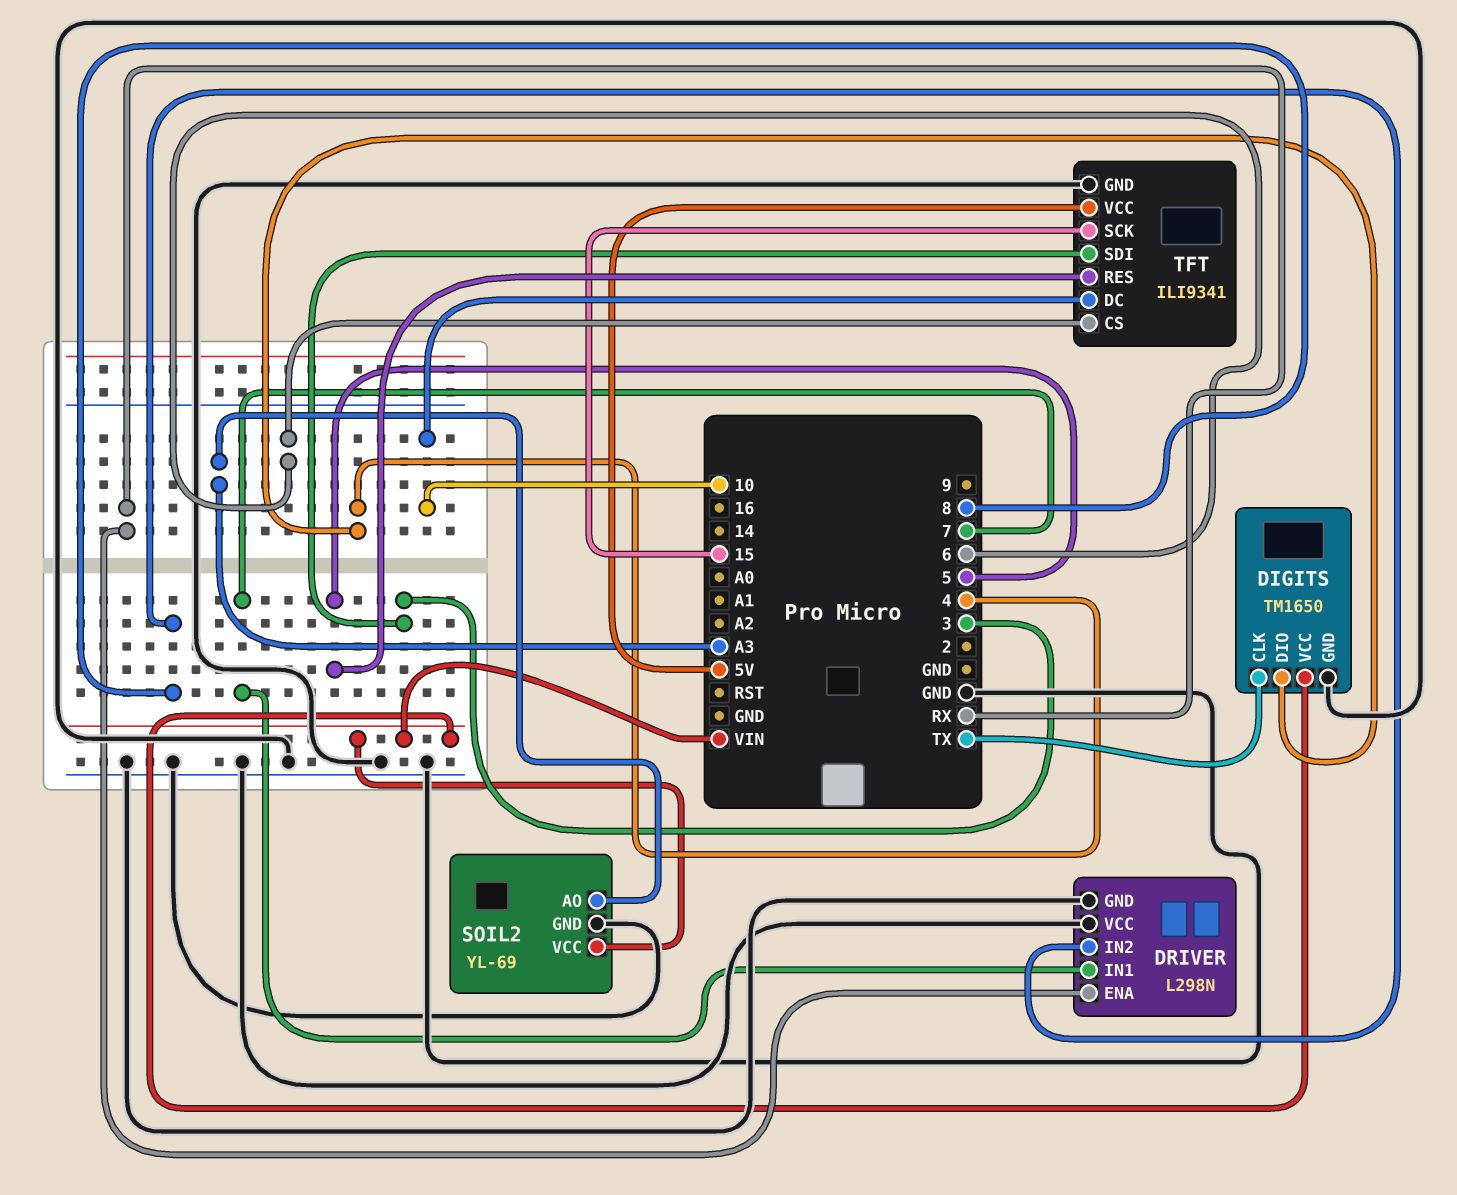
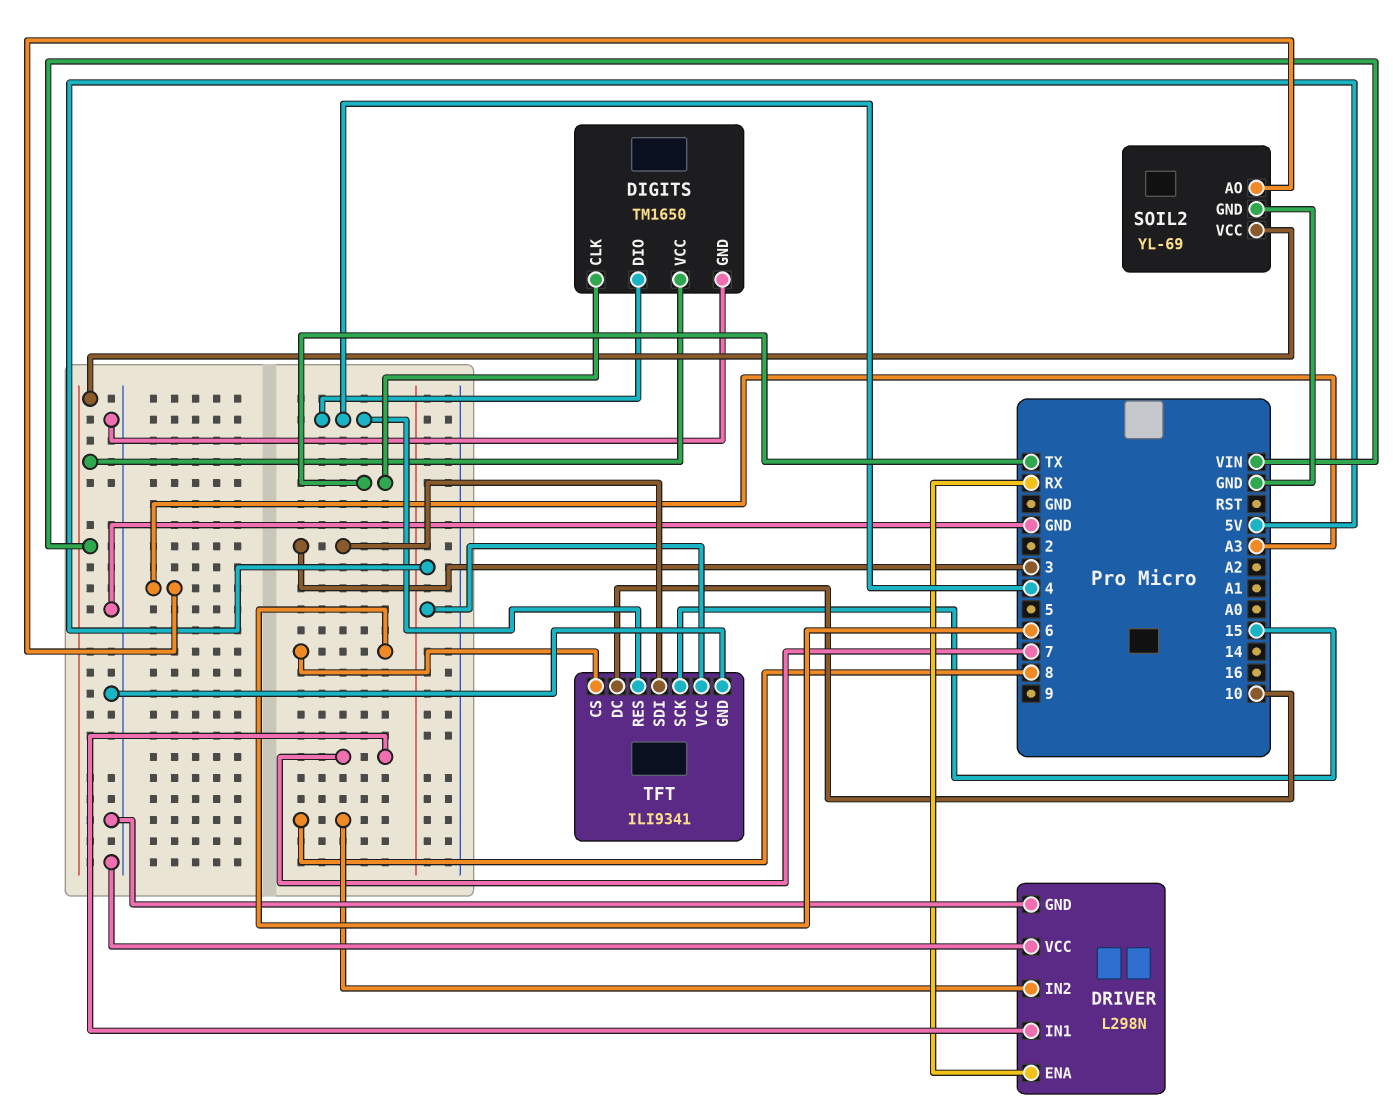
TFT pin RES: 5 -> 4

